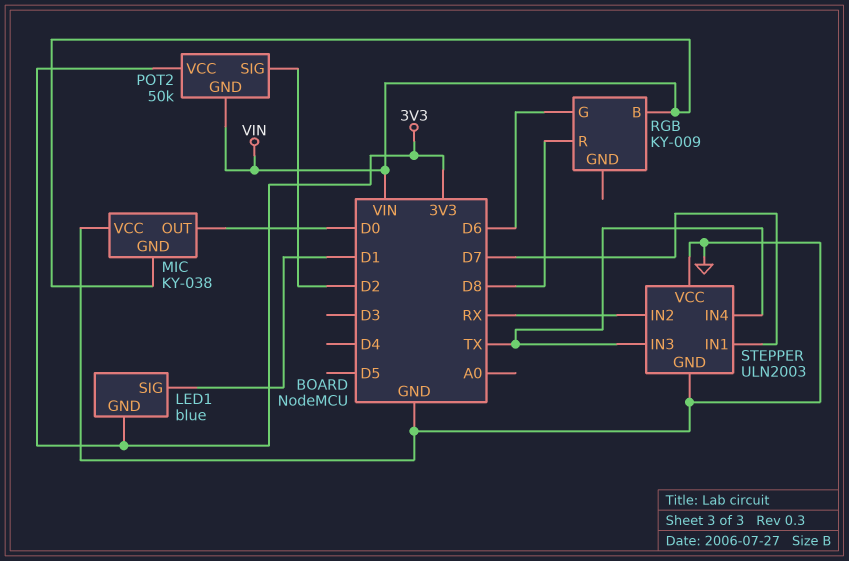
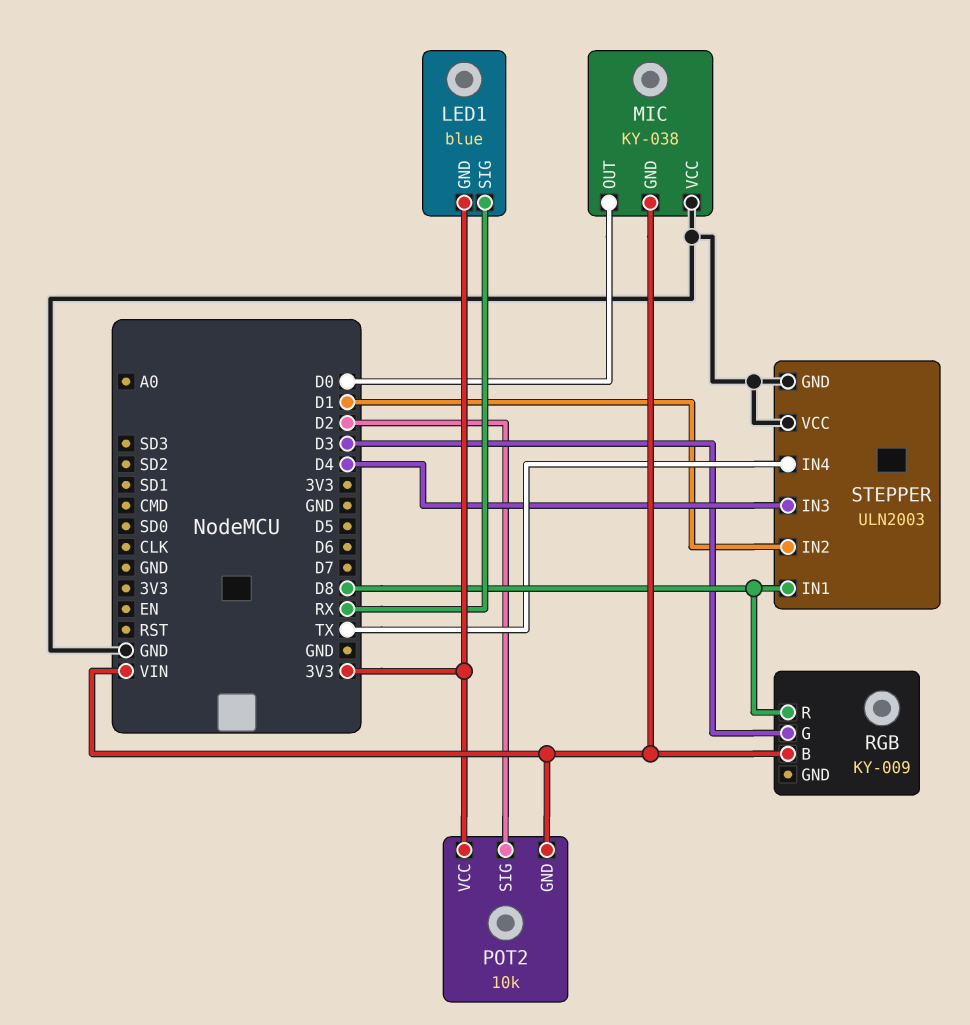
LED1 pin SIG: D1 -> RX
POT2: 50k -> 10k
RGB pin G: D6 -> D3
STEPPER pin IN1: D7 -> D8
STEPPER pin IN2: RX -> D1
STEPPER pin IN3: TX -> D4

